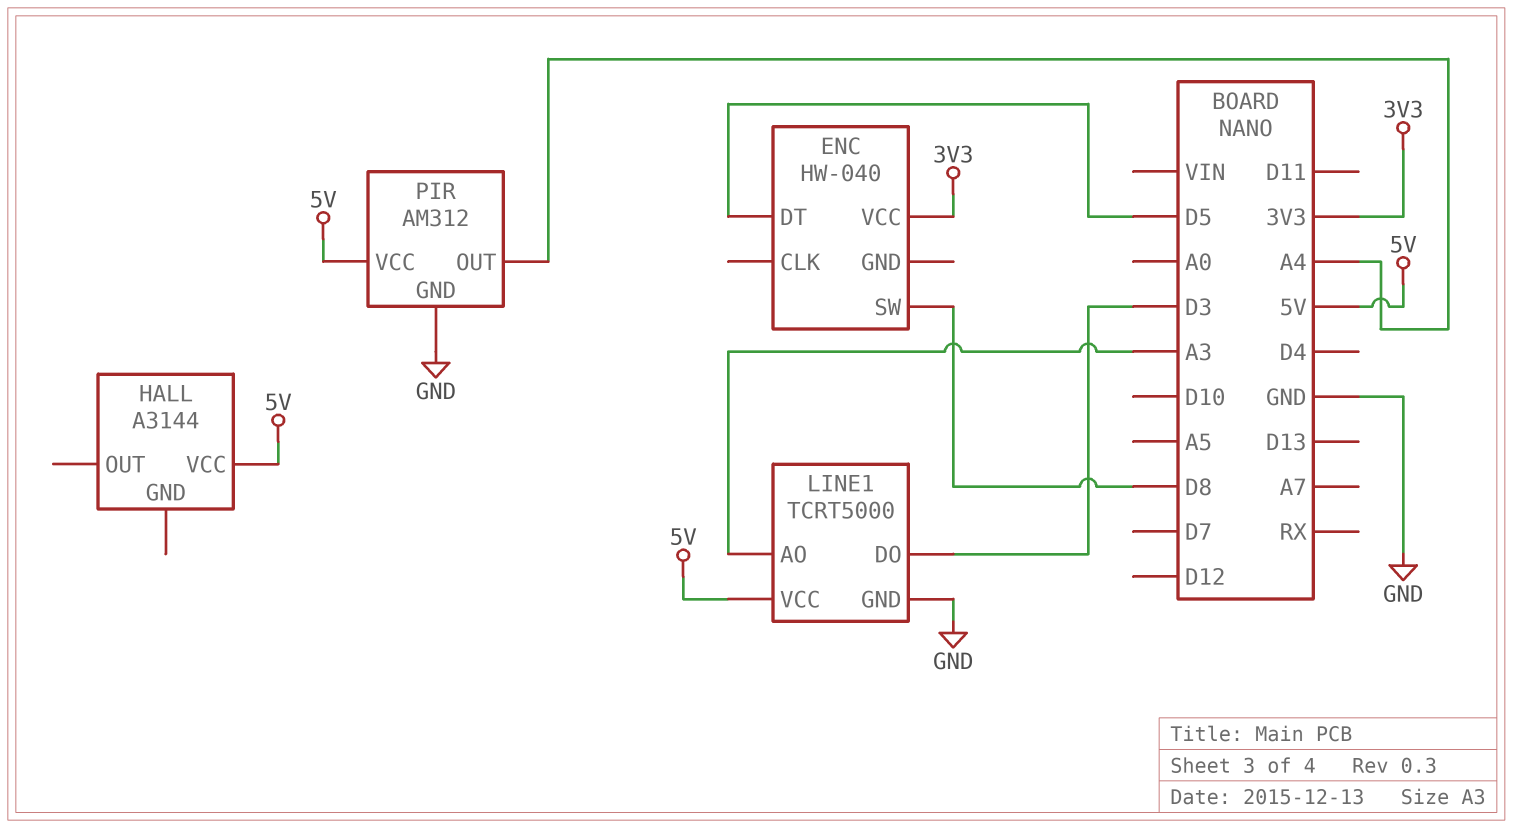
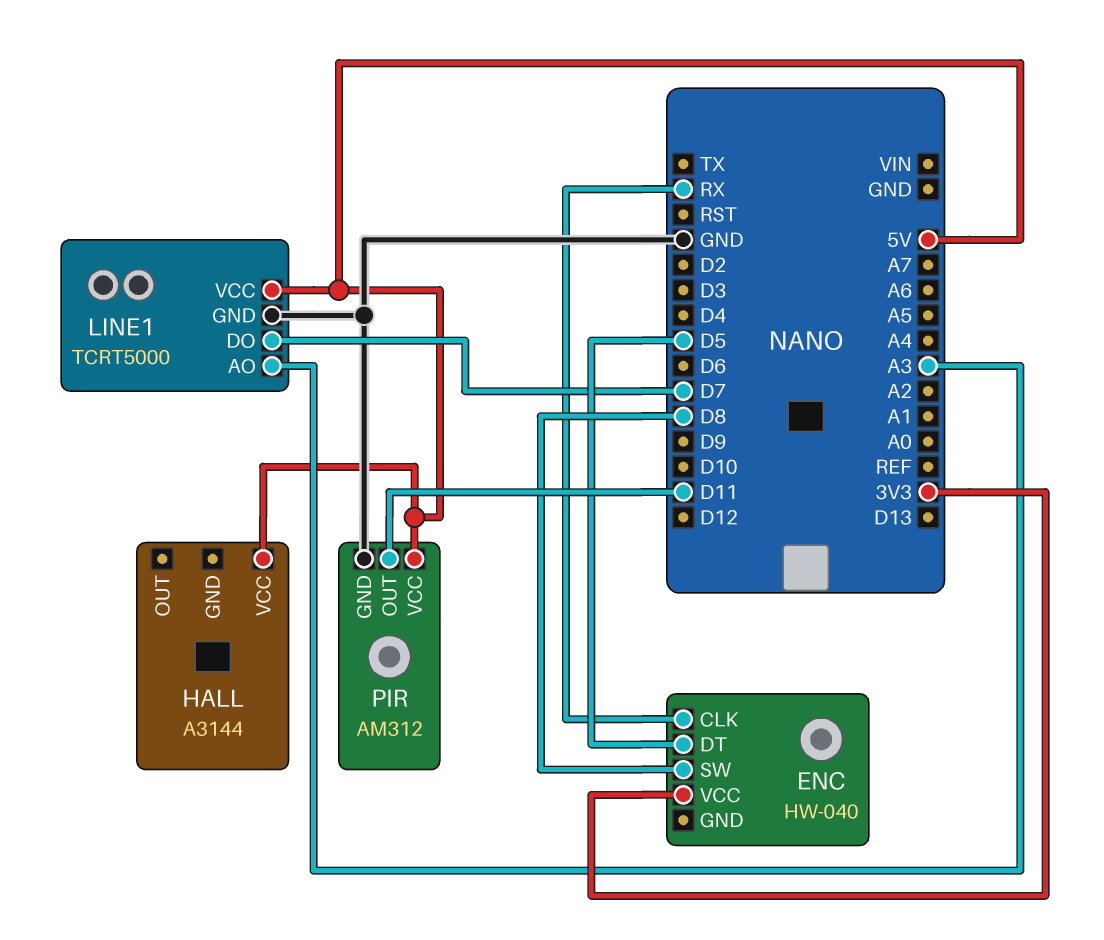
ENC pin CLK: none -> RX
LINE1 pin DO: D3 -> D7
PIR pin OUT: A4 -> D11

